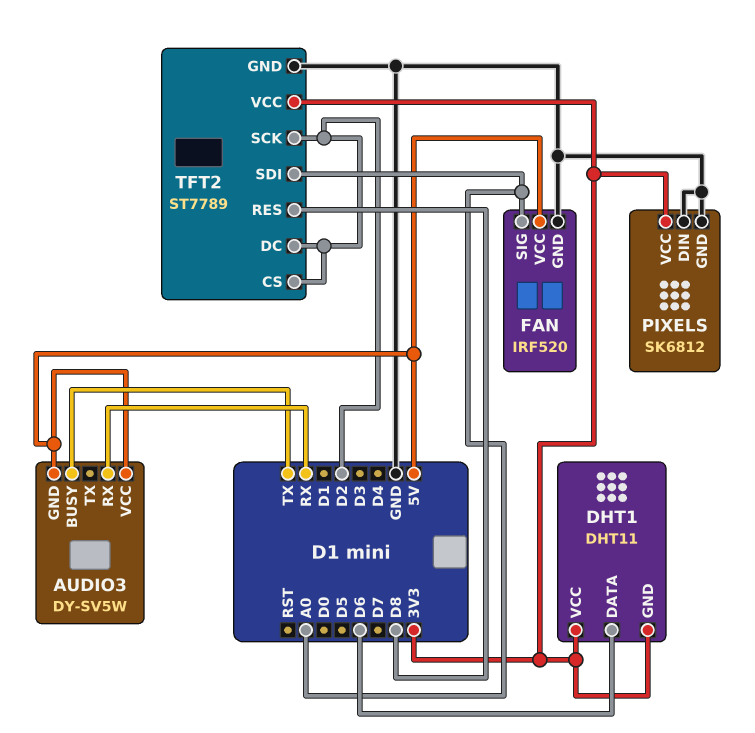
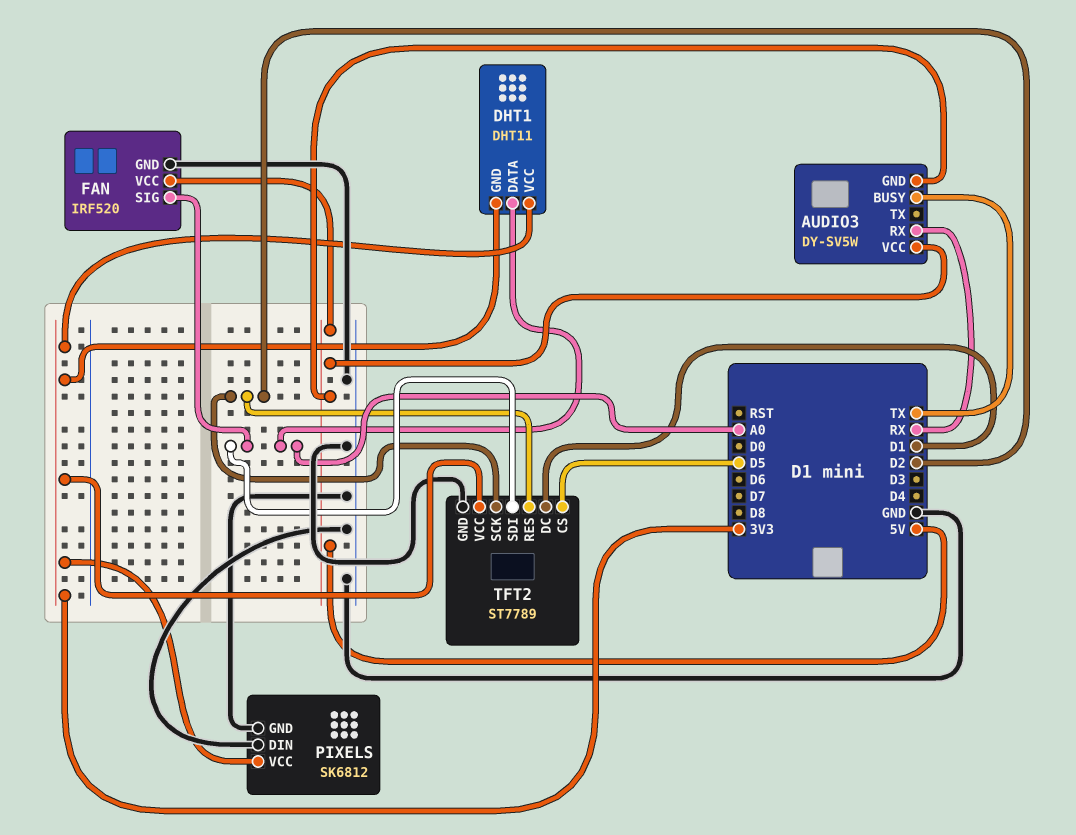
DHT1 pin DATA: D6 -> A0
TFT2 pin CS: D2 -> D5
TFT2 pin DC: D2 -> D1
TFT2 pin RES: D8 -> D2

